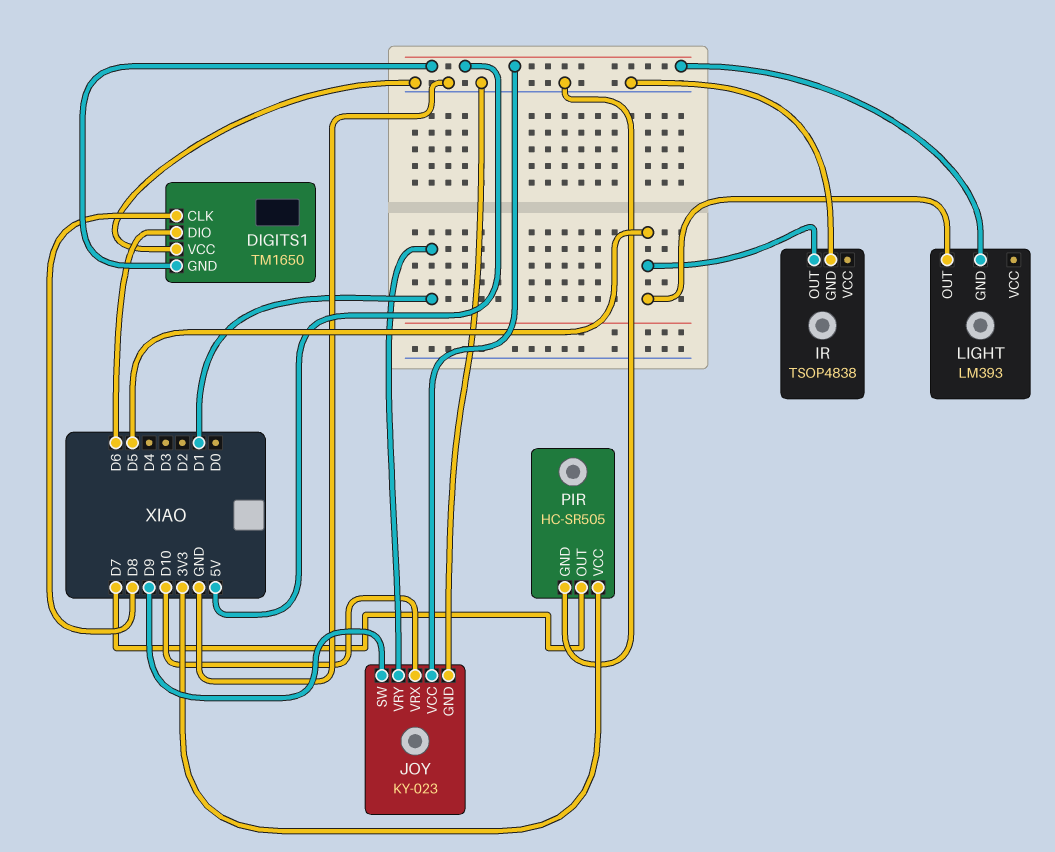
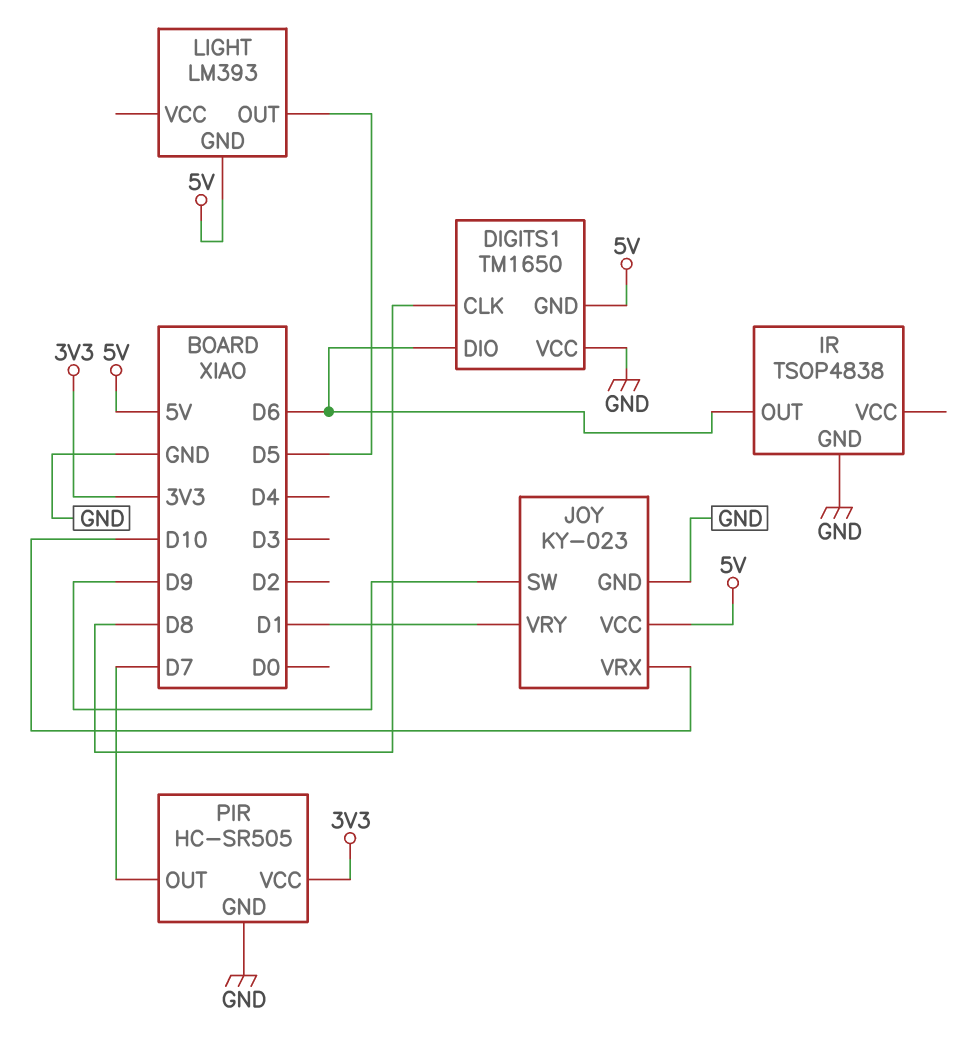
IR pin OUT: D5 -> D6

